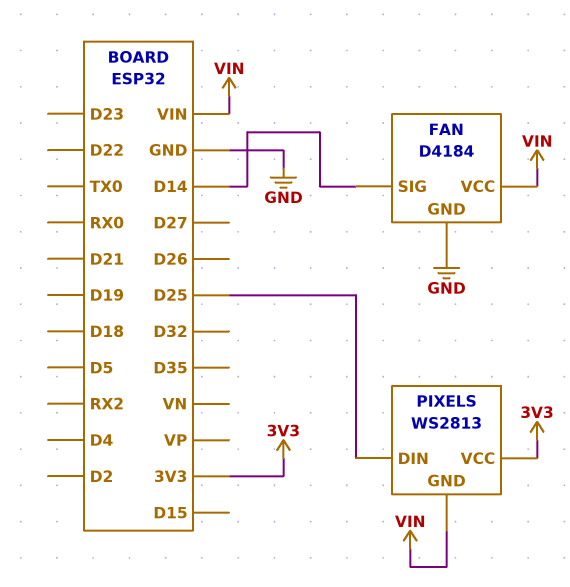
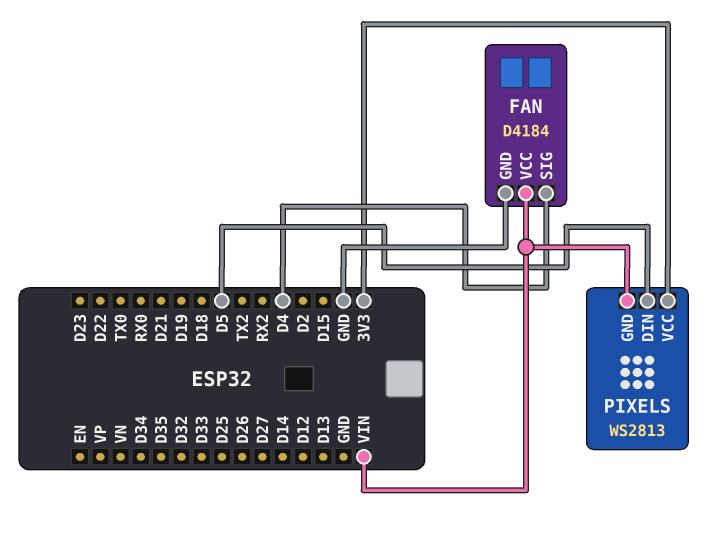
FAN pin SIG: D14 -> D4
PIXELS pin DIN: D25 -> D5

